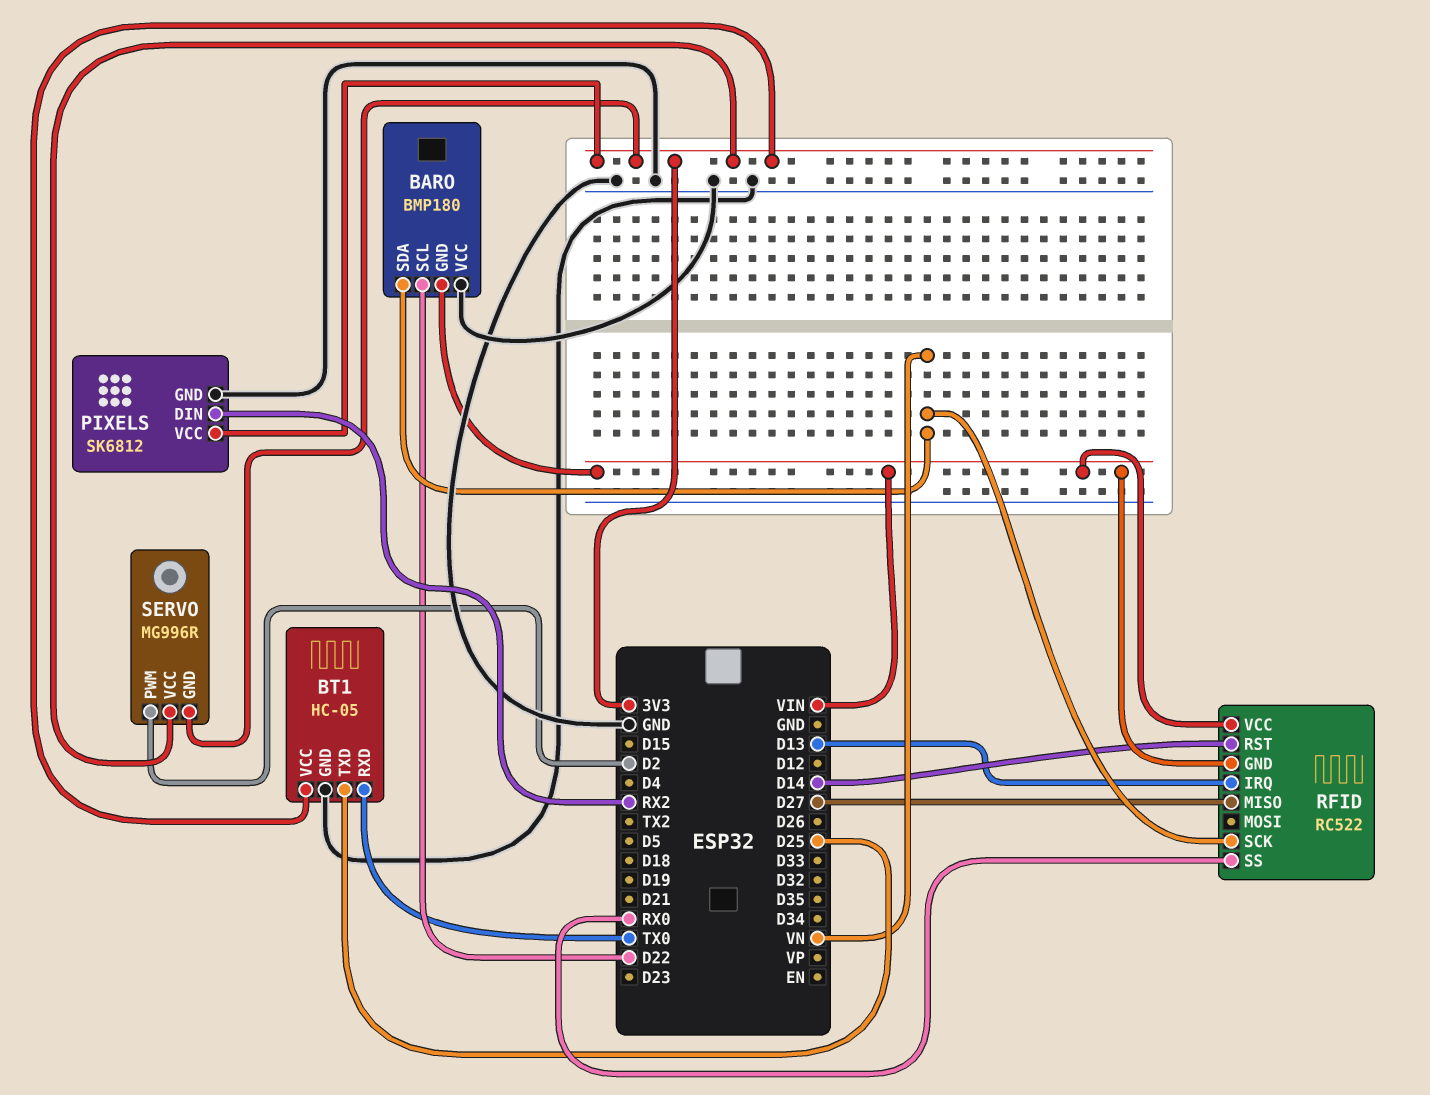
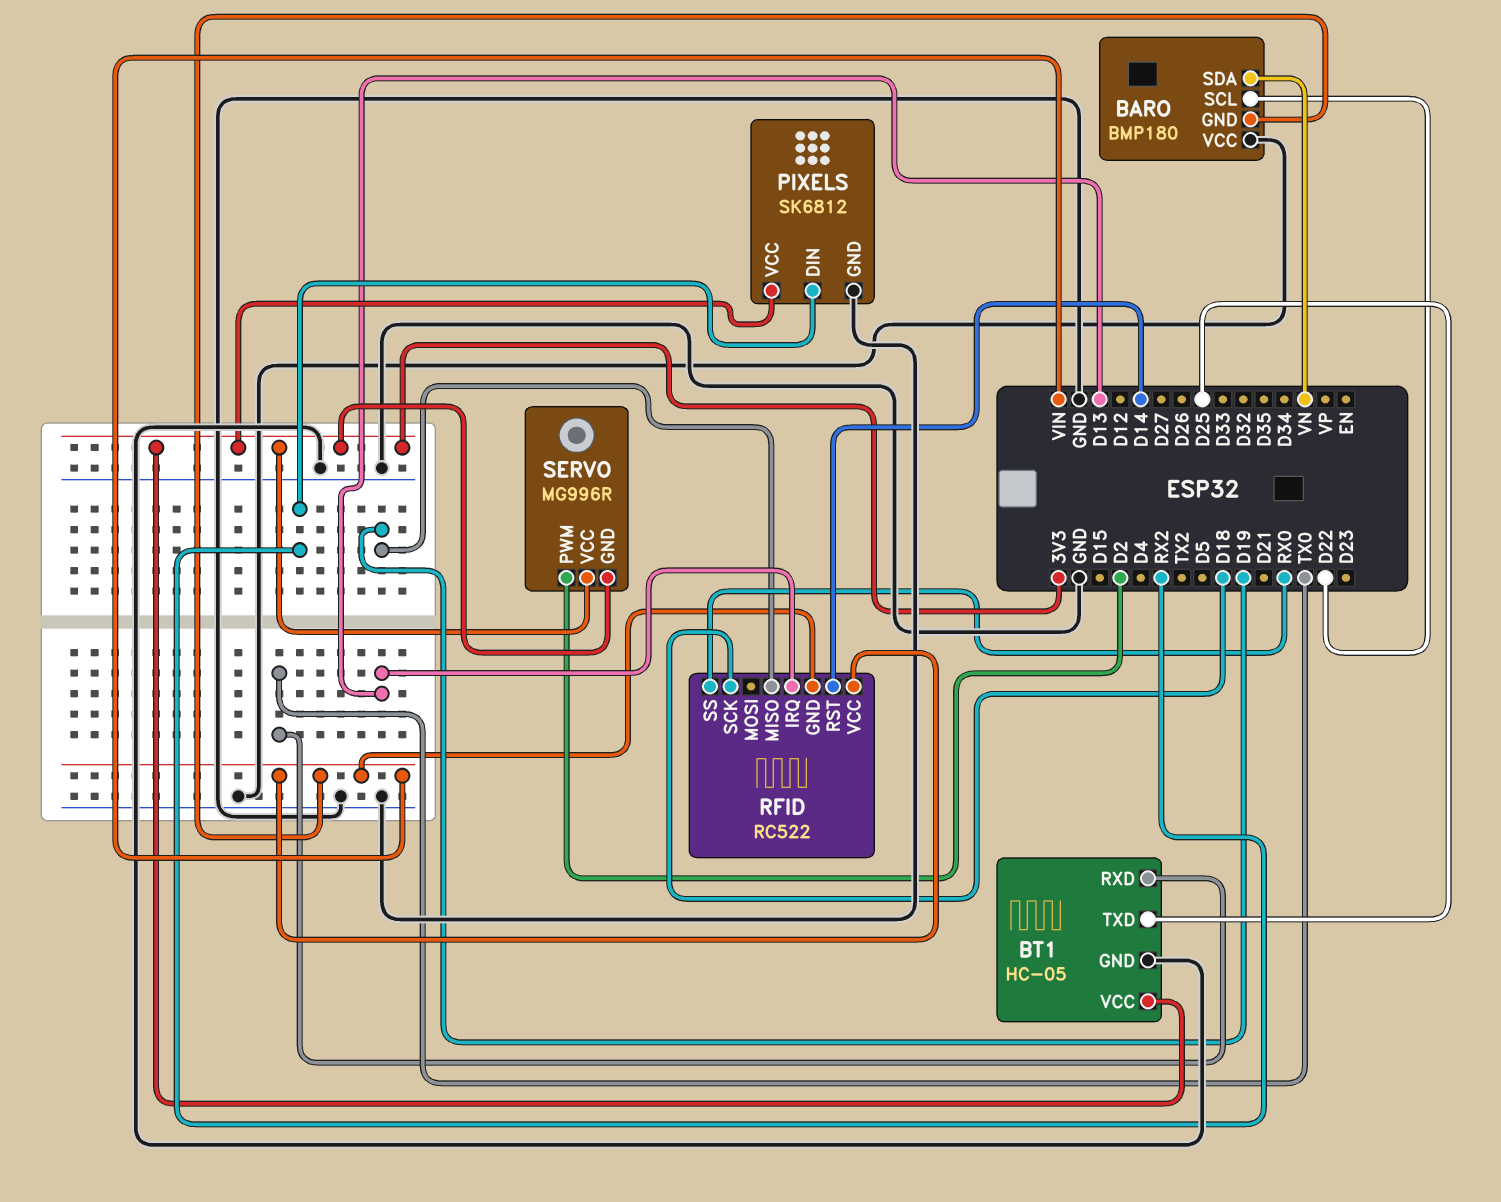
RFID pin MISO: D27 -> D19
RFID pin SCK: VN -> D18

